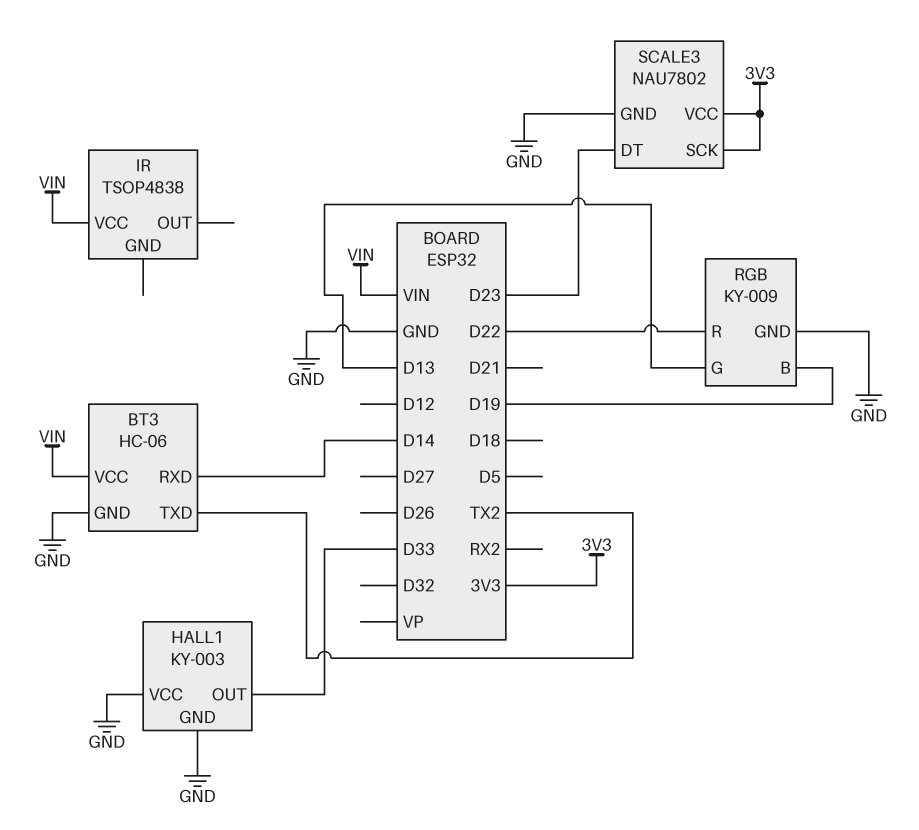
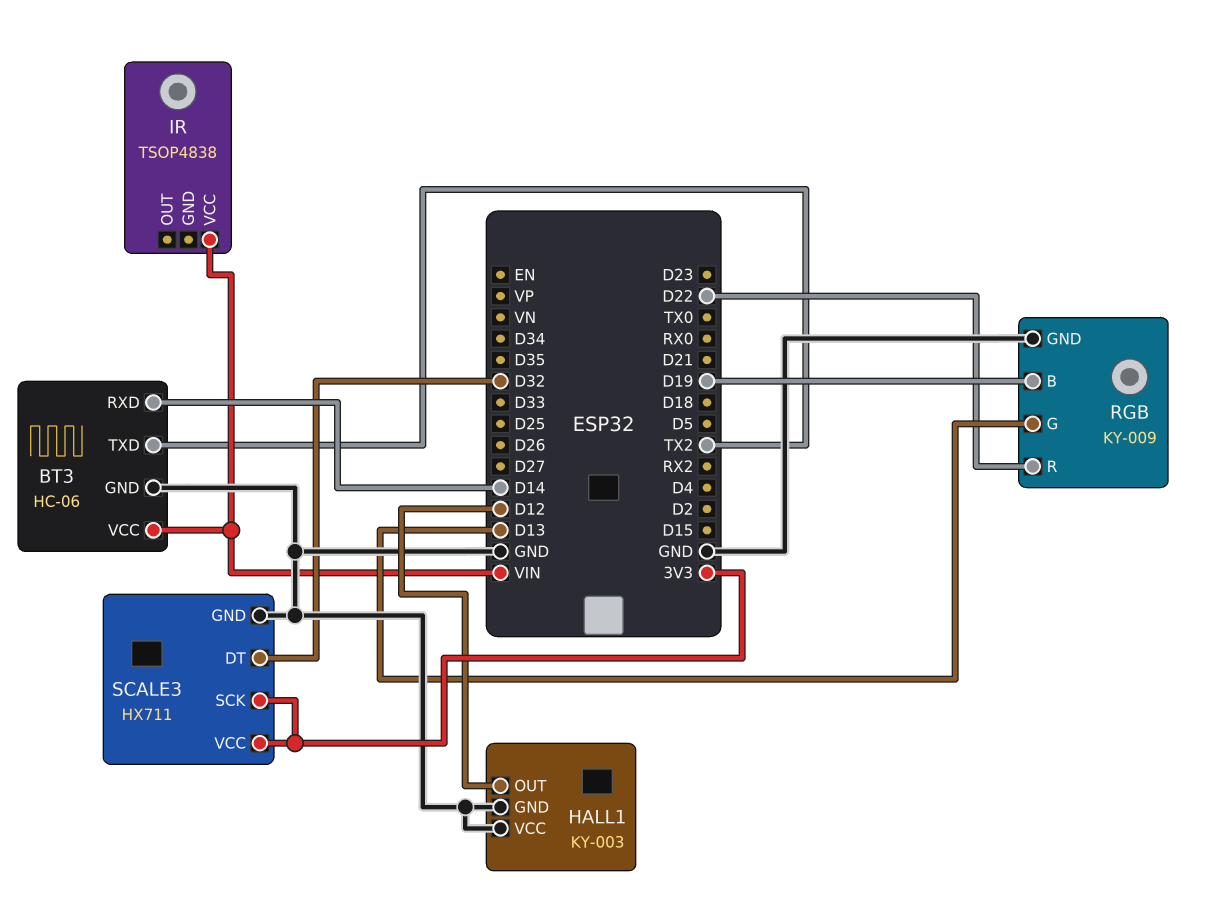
HALL1 pin OUT: D33 -> D12
SCALE3: NAU7802 -> HX711
SCALE3 pin DT: D23 -> D32

